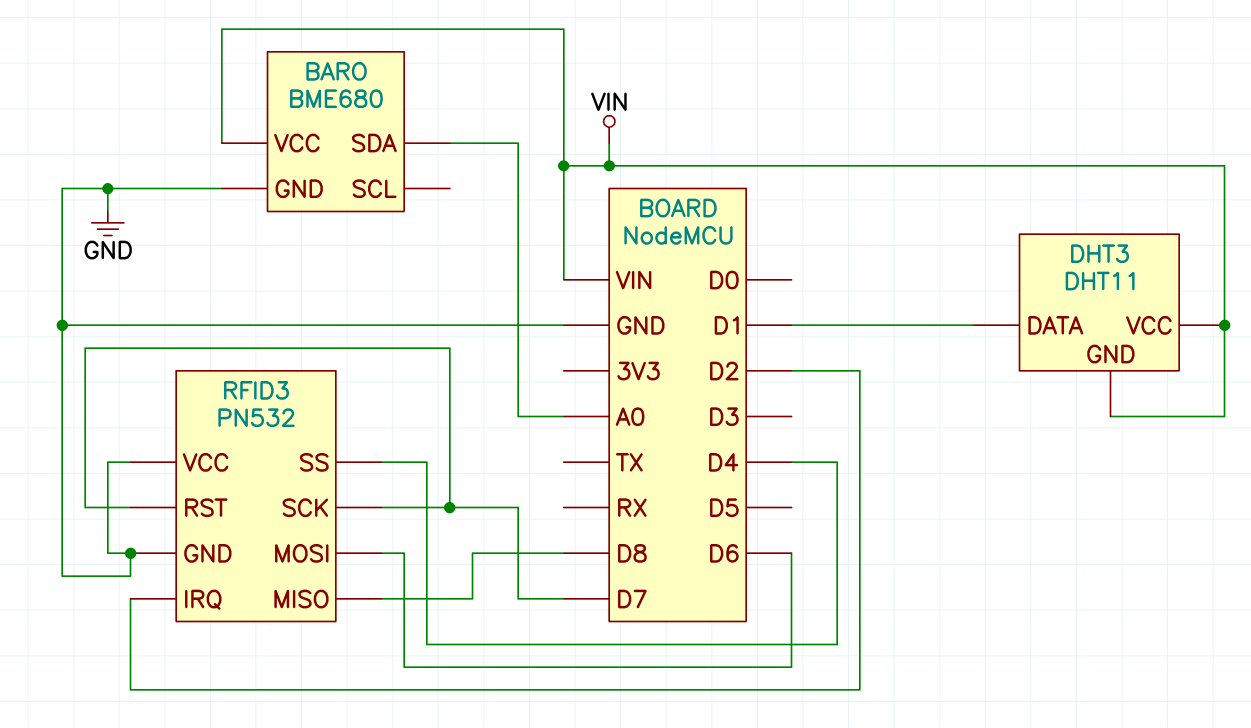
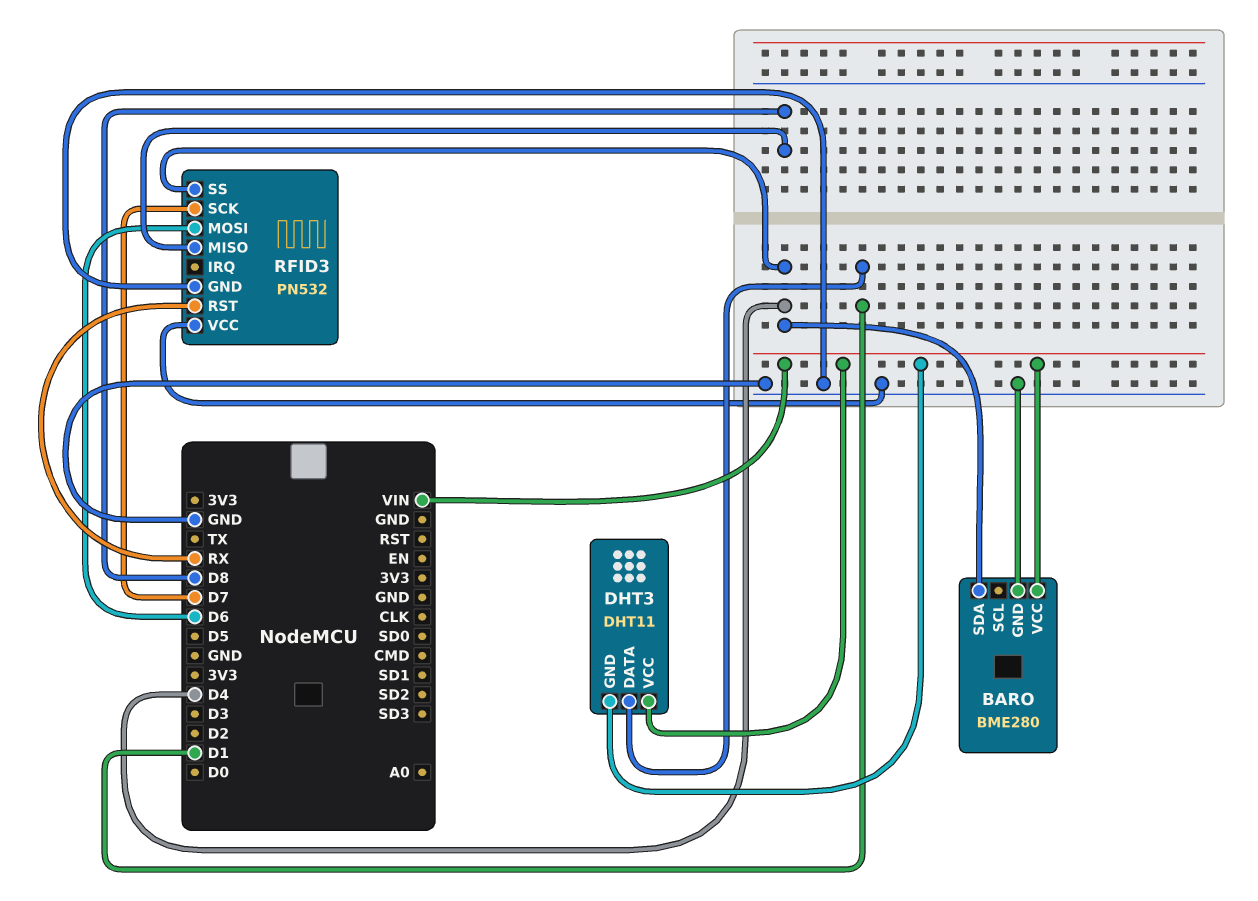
BARO: BME680 -> BME280
BARO pin SDA: A0 -> D4
RFID3 pin IRQ: D2 -> none
RFID3 pin RST: D7 -> RX

